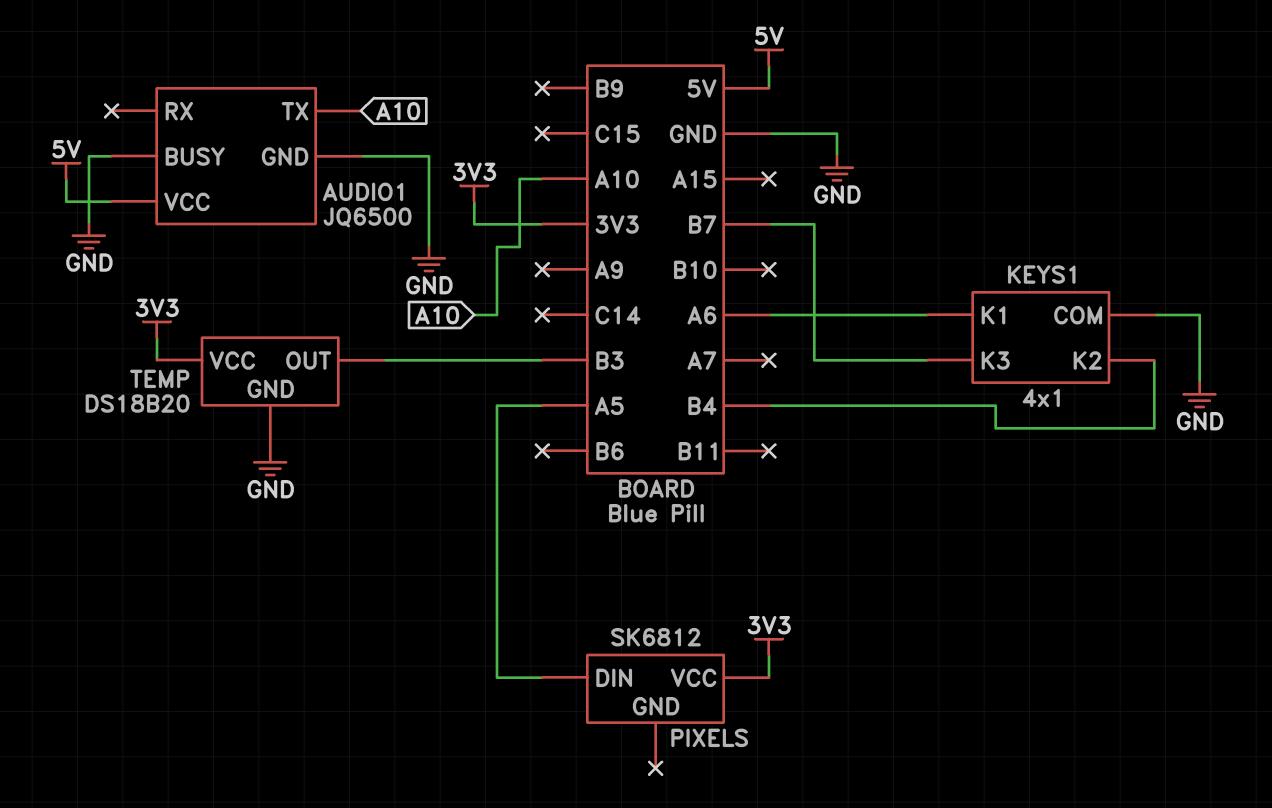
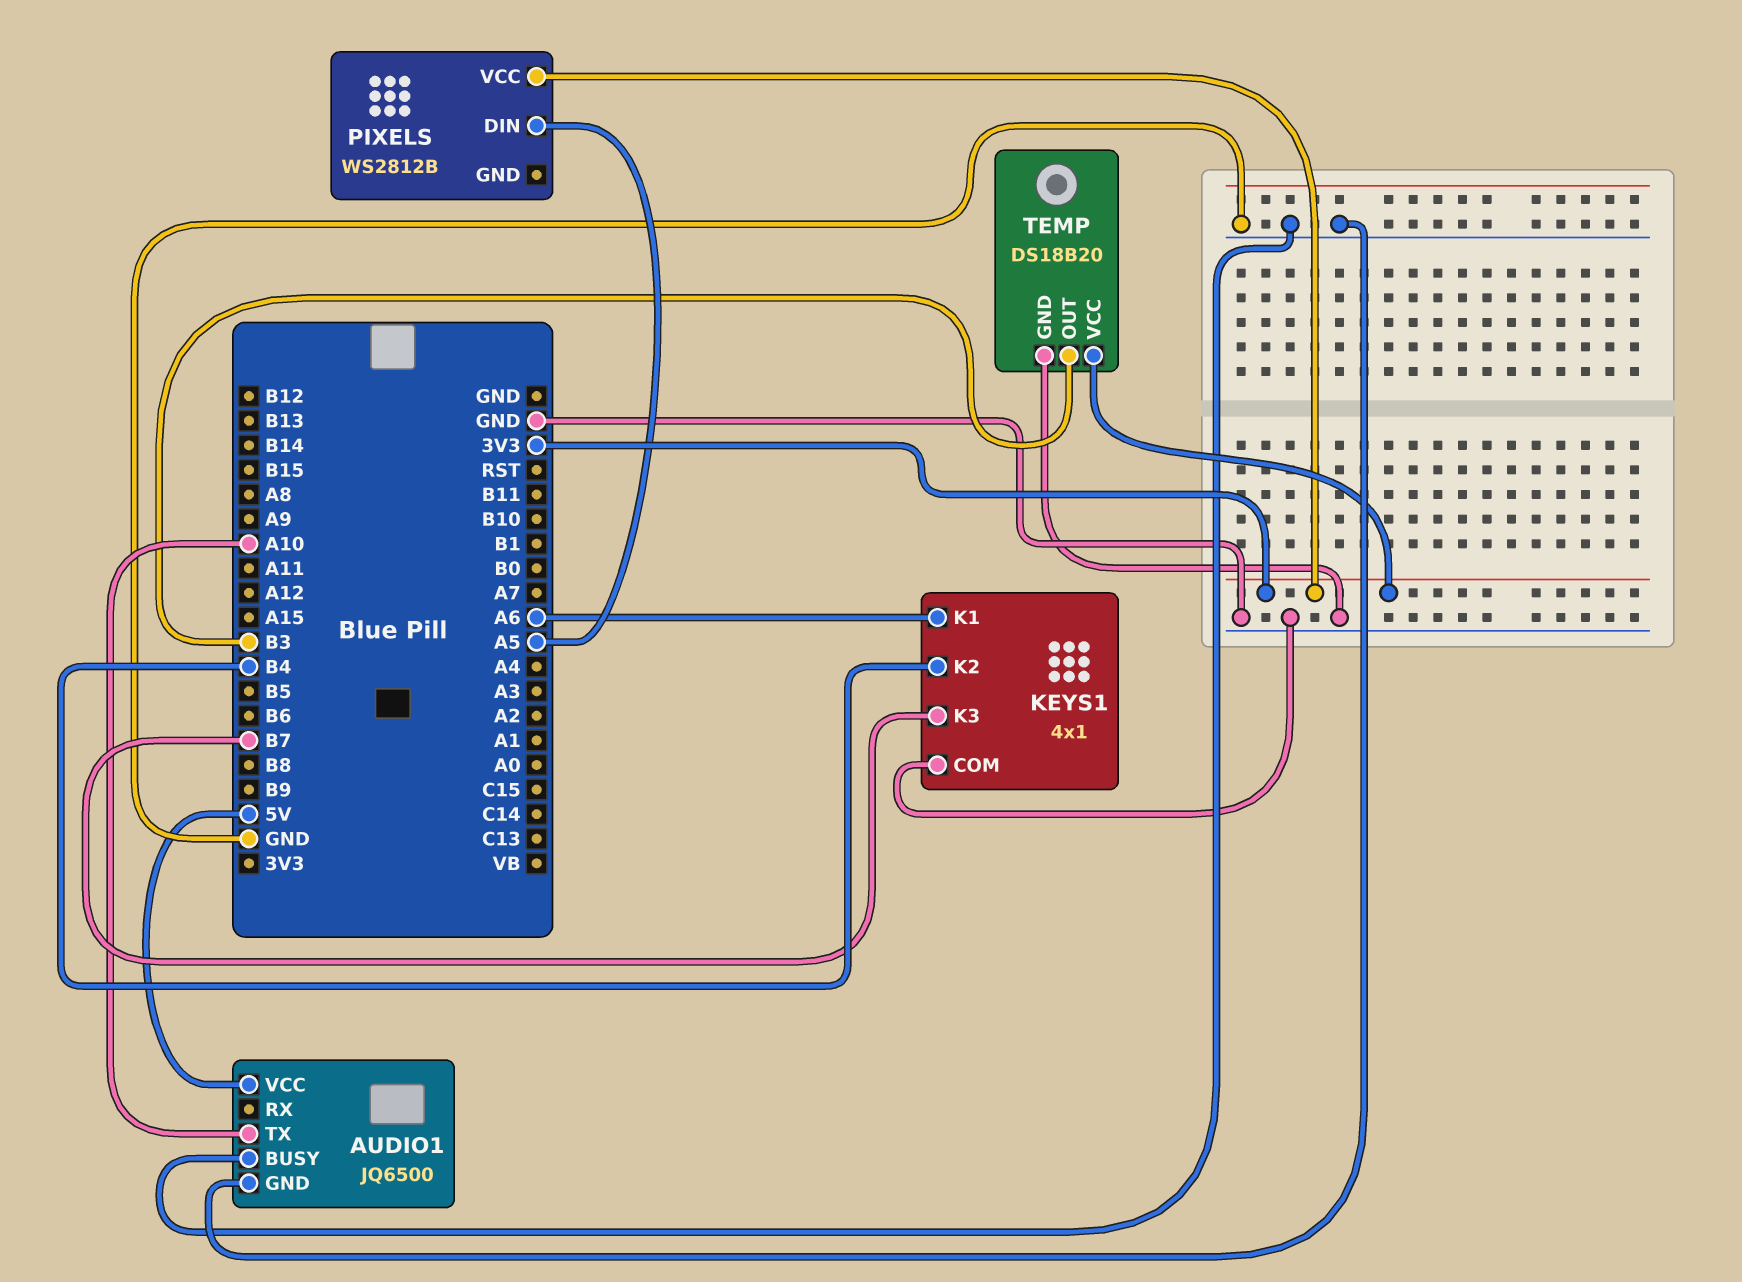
PIXELS: SK6812 -> WS2812B

